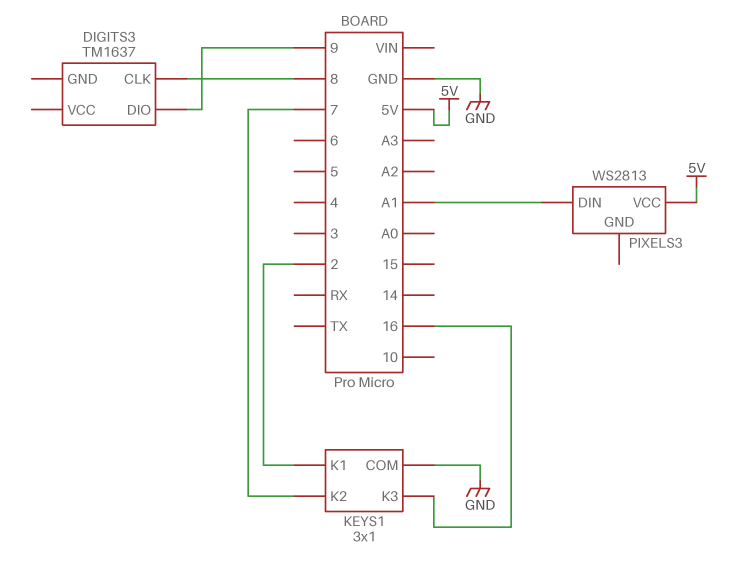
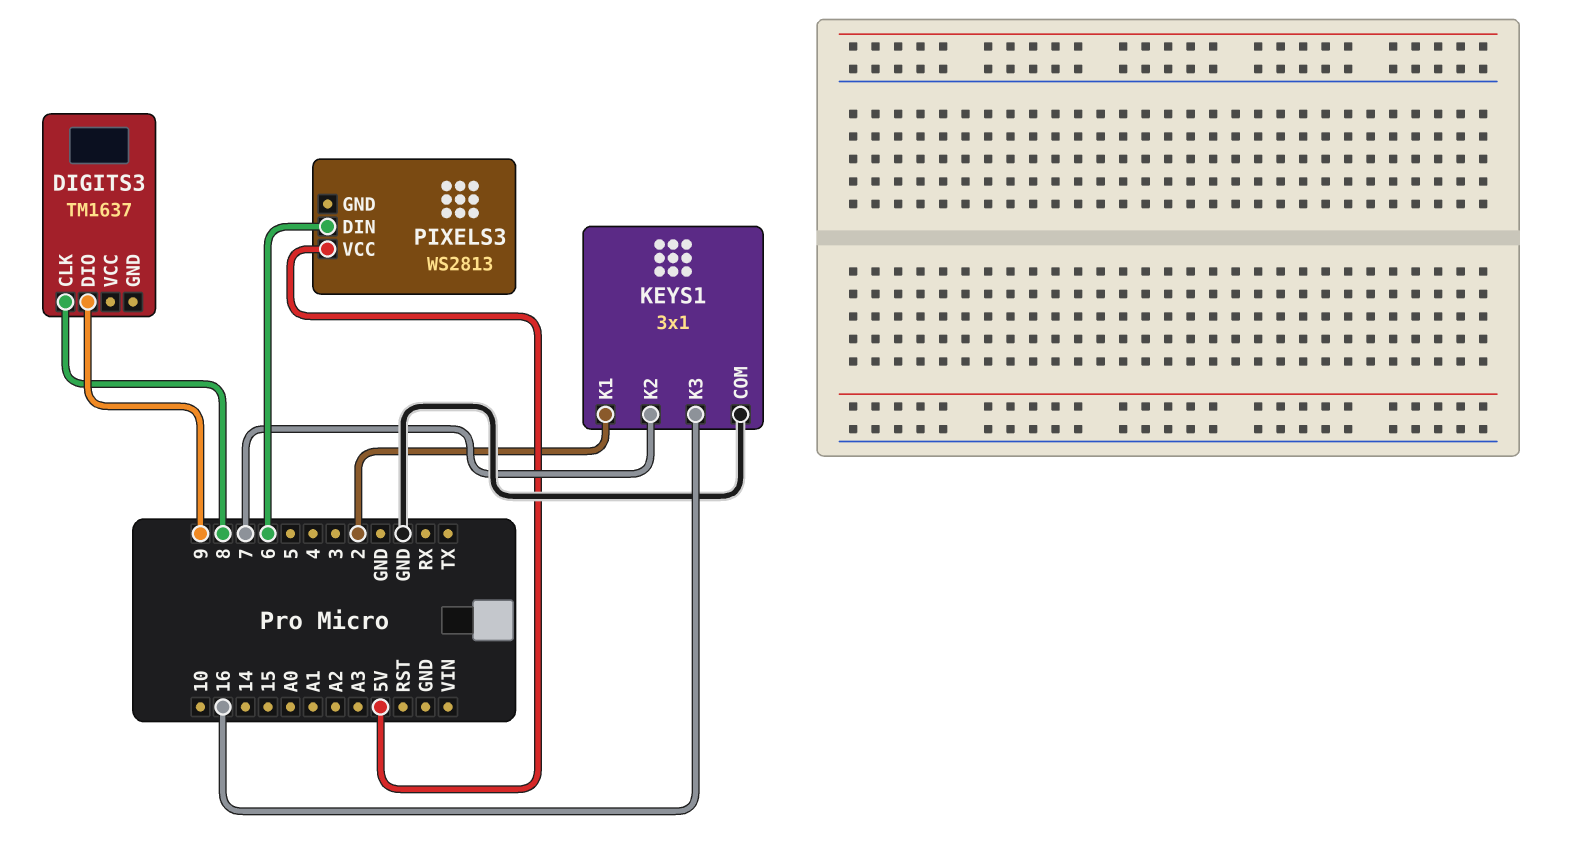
PIXELS3 pin DIN: A1 -> 6

